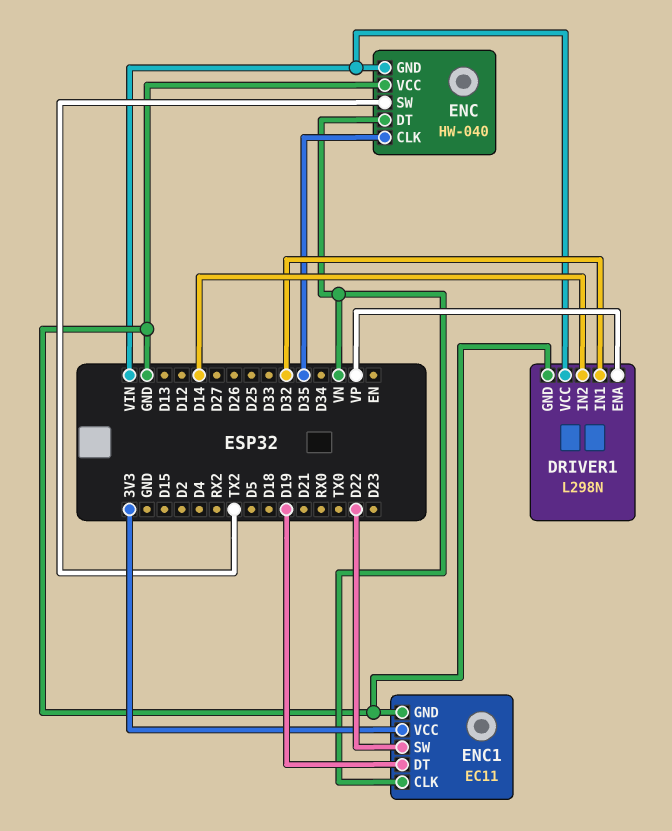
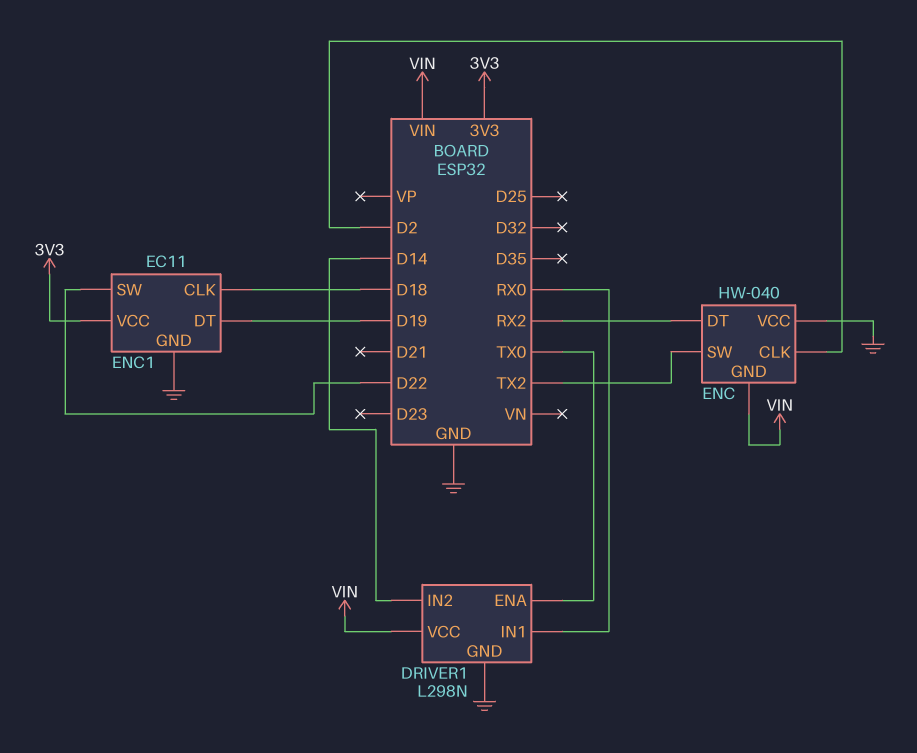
DRIVER1 pin ENA: VP -> TX0
DRIVER1 pin IN1: D32 -> RX0
ENC pin CLK: D35 -> D2
ENC pin DT: VN -> RX2
ENC1 pin CLK: VN -> D18

